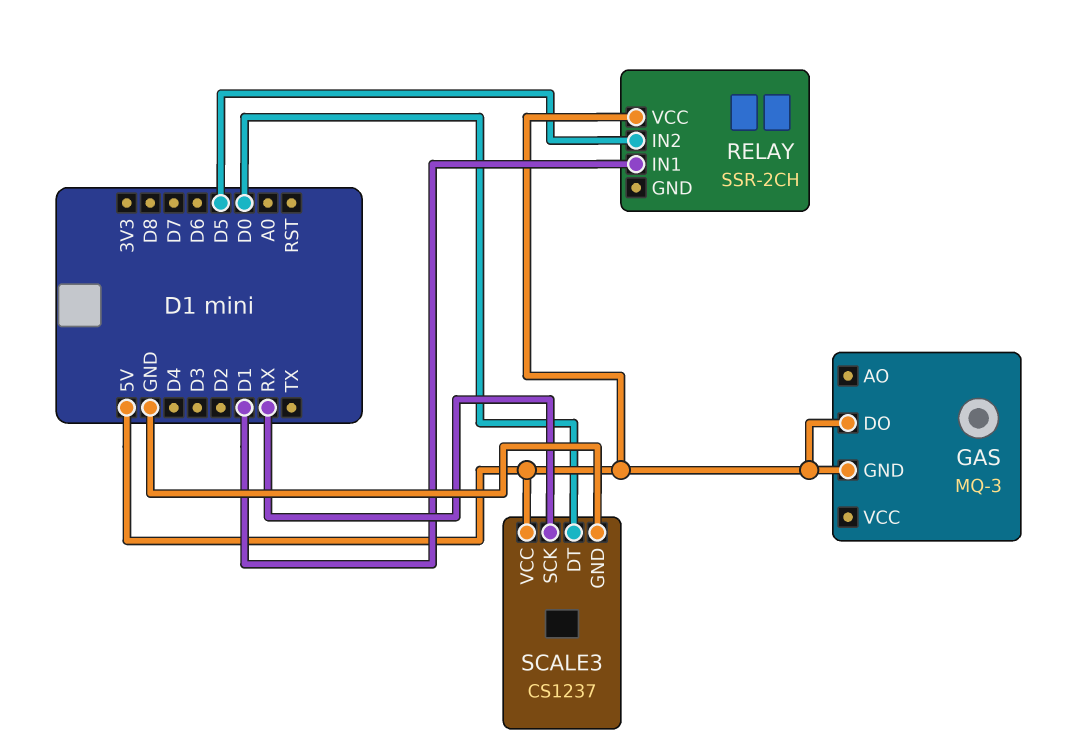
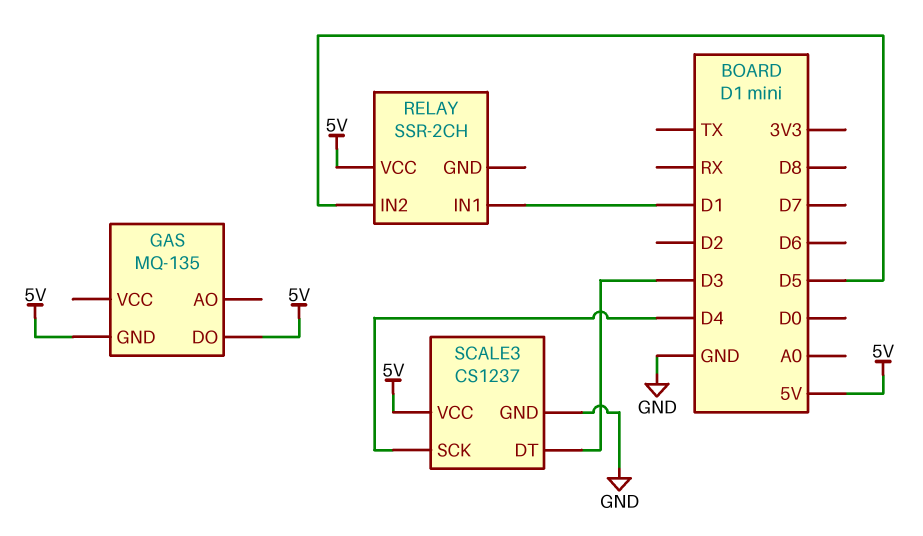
GAS: MQ-3 -> MQ-135
SCALE3 pin DT: D0 -> D3
SCALE3 pin SCK: RX -> D4

